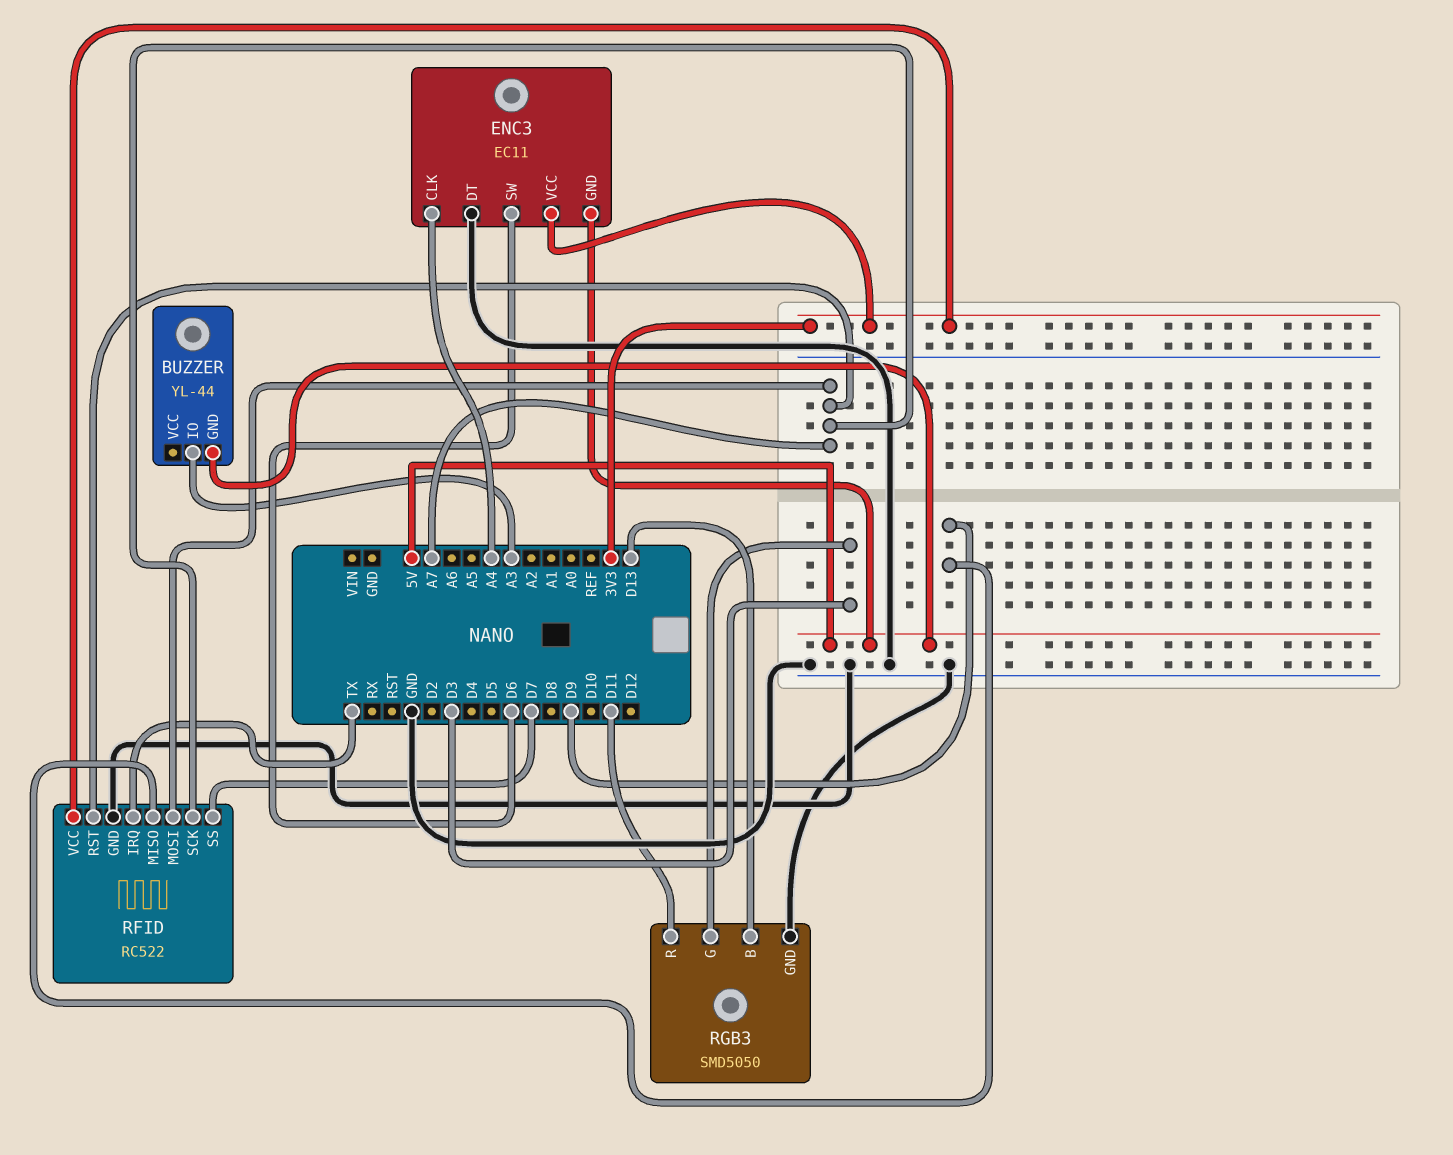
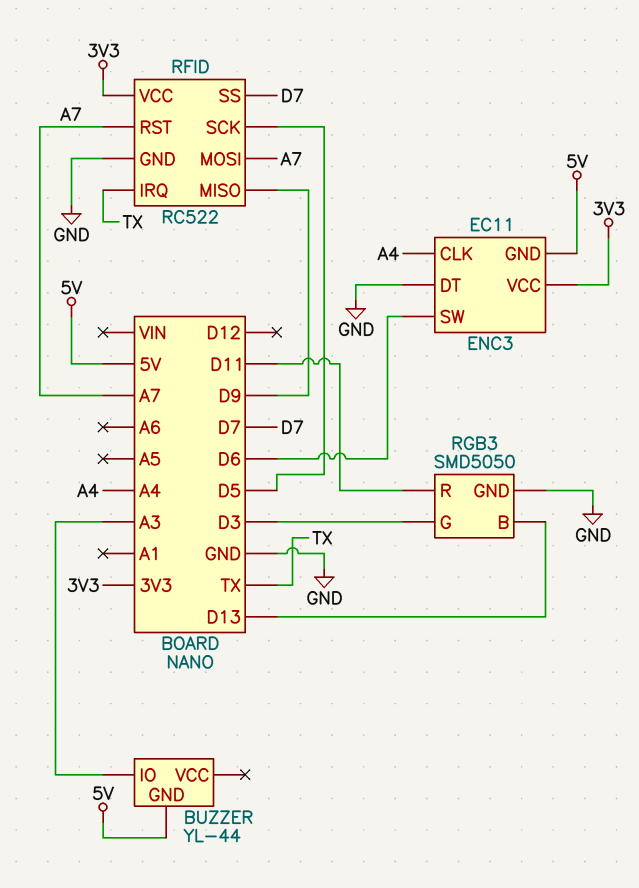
RFID pin SCK: A7 -> D5

